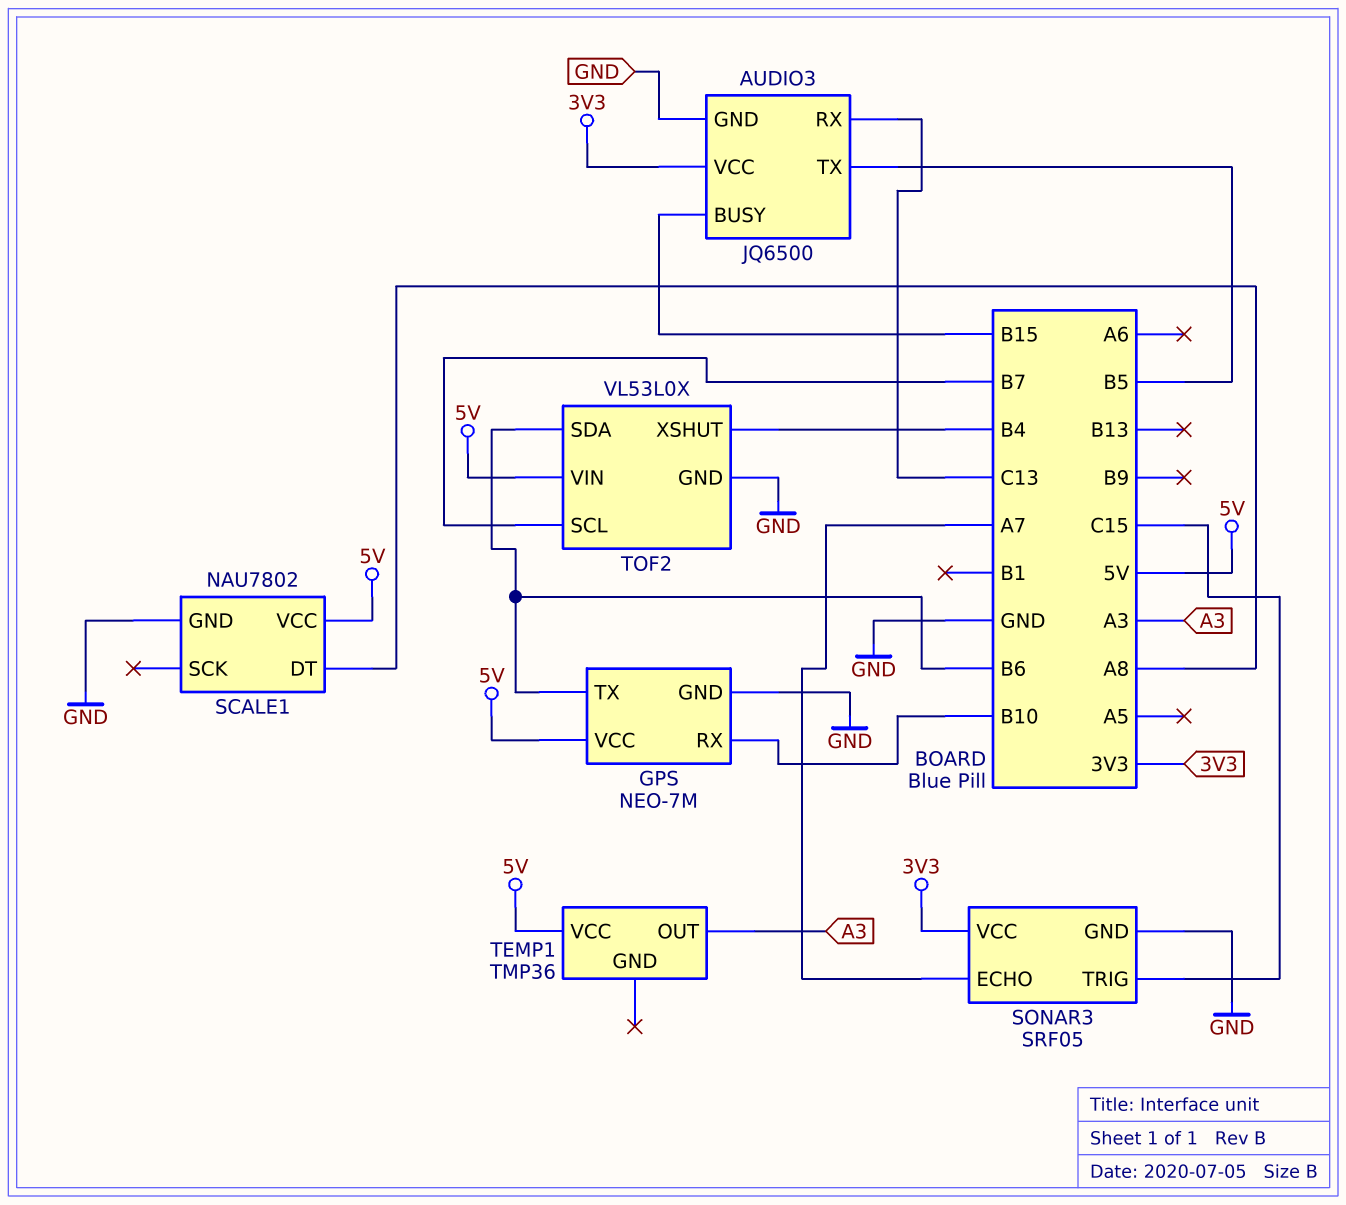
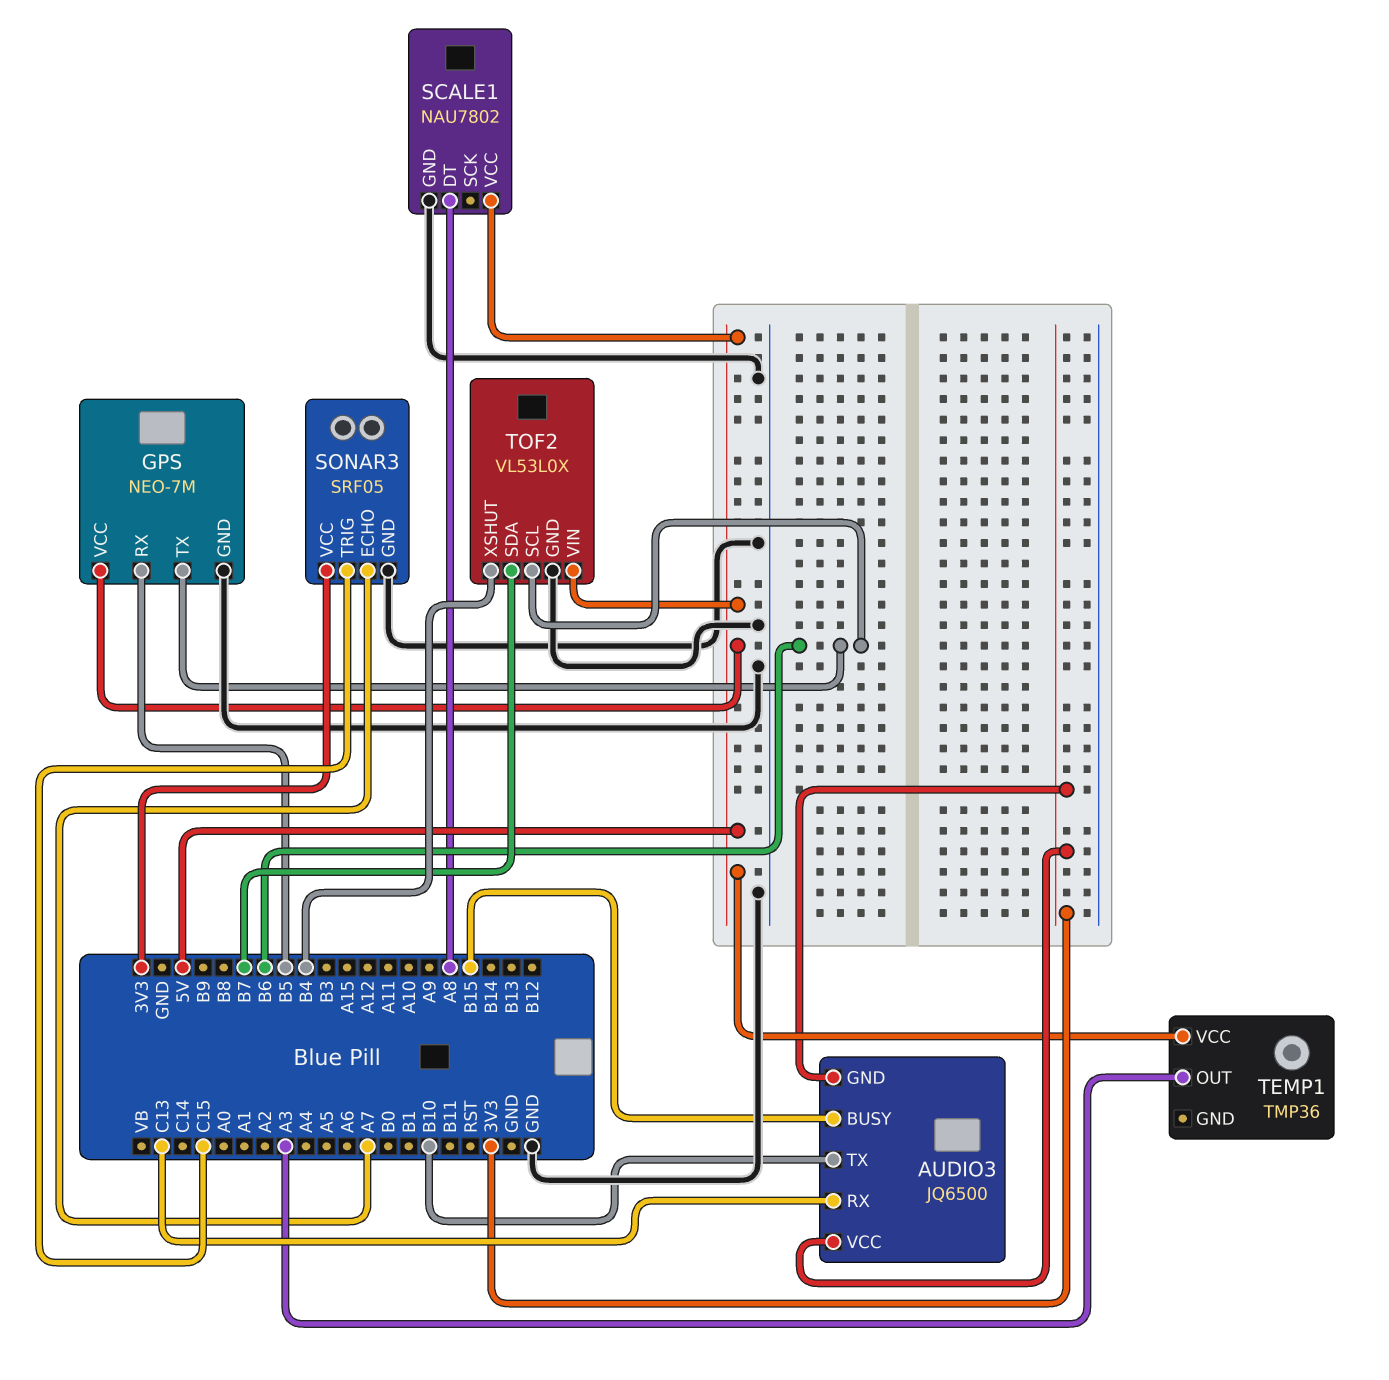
AUDIO3 pin GND: GND -> 3V3
AUDIO3 pin TX: B5 -> B10
GPS pin RX: B10 -> B5
TOF2 pin SCL: B7 -> B6
TOF2 pin SDA: B6 -> B7

